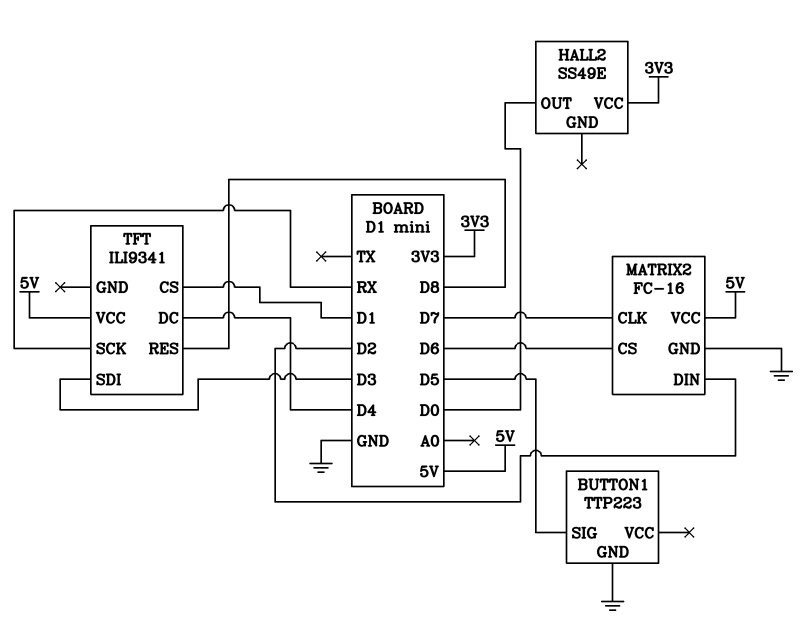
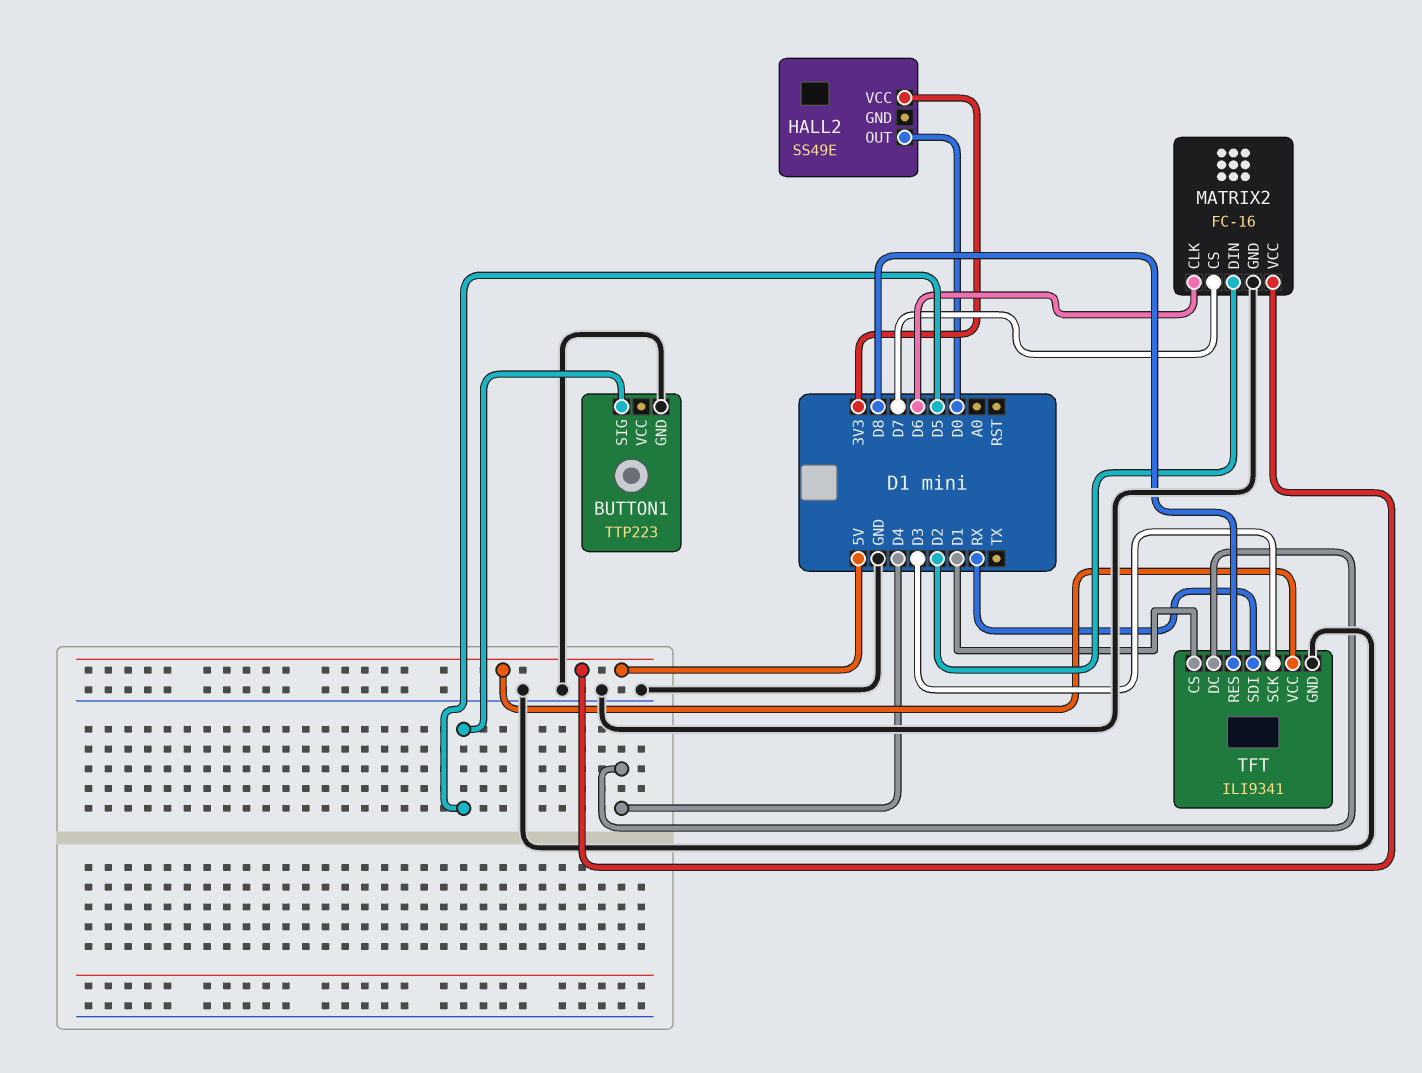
MATRIX2 pin CLK: D7 -> D6
MATRIX2 pin CS: D6 -> D7
TFT pin GND: none -> GND
TFT pin SCK: RX -> D3
TFT pin SDI: D3 -> RX

